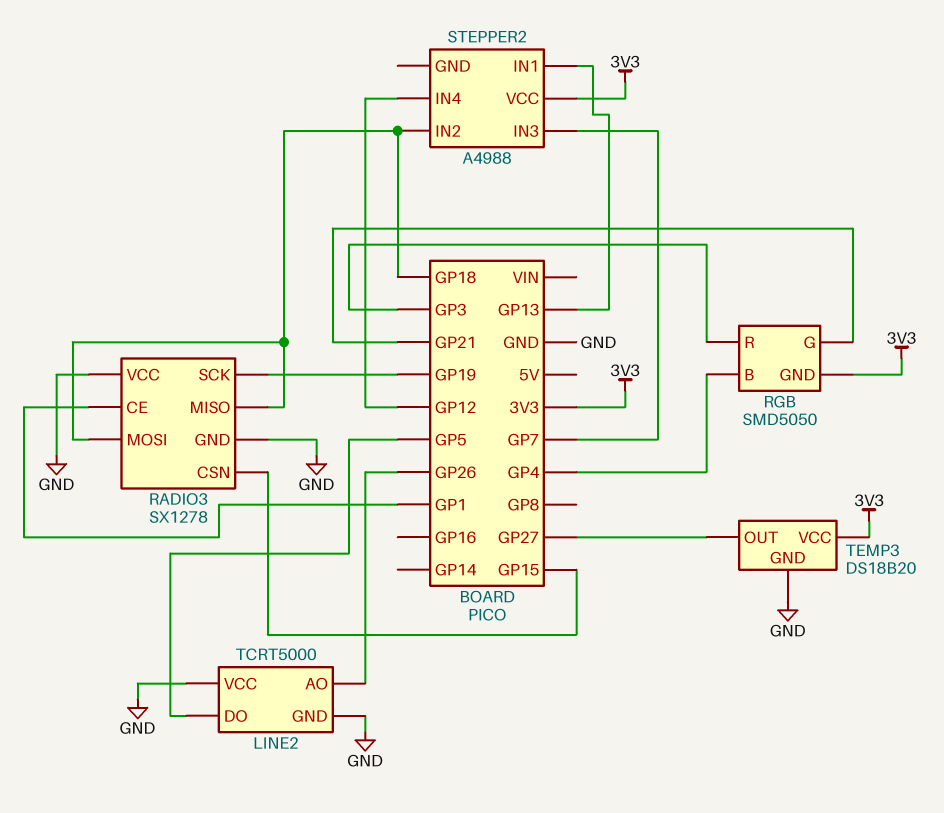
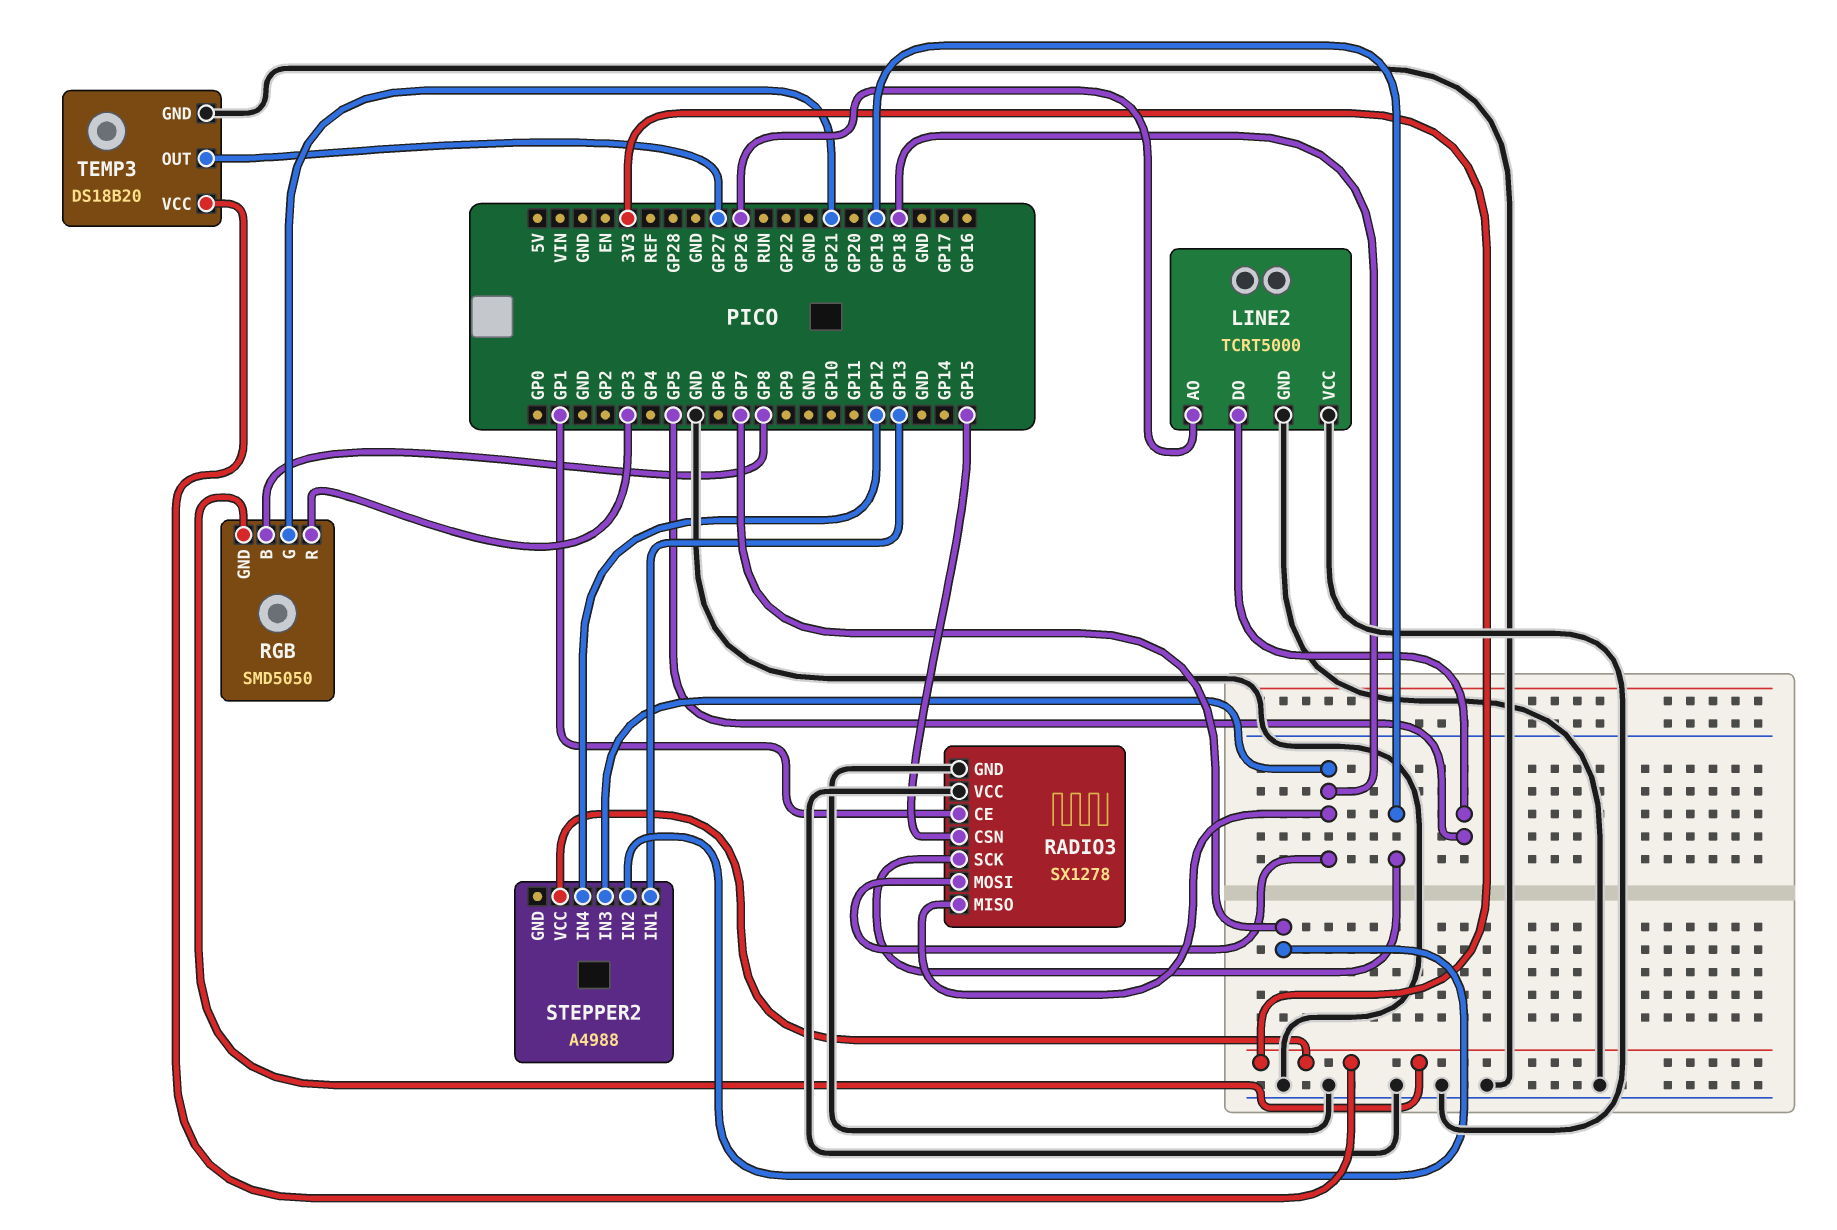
RGB pin B: GP4 -> GP8
STEPPER2 pin IN2: GP18 -> GP7
STEPPER2 pin IN3: GP7 -> GP18

